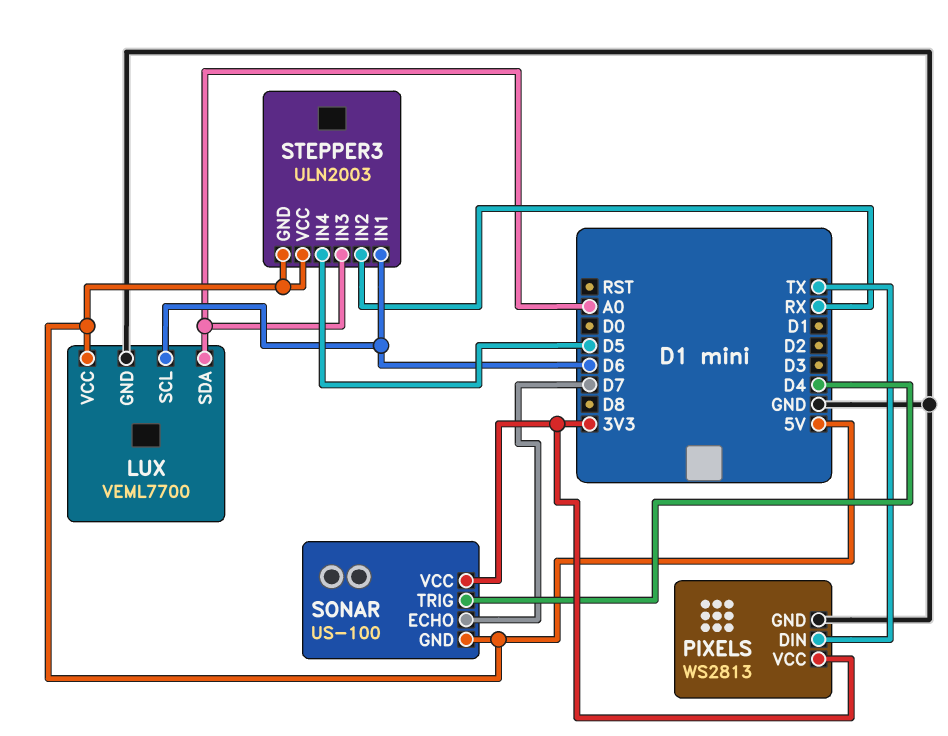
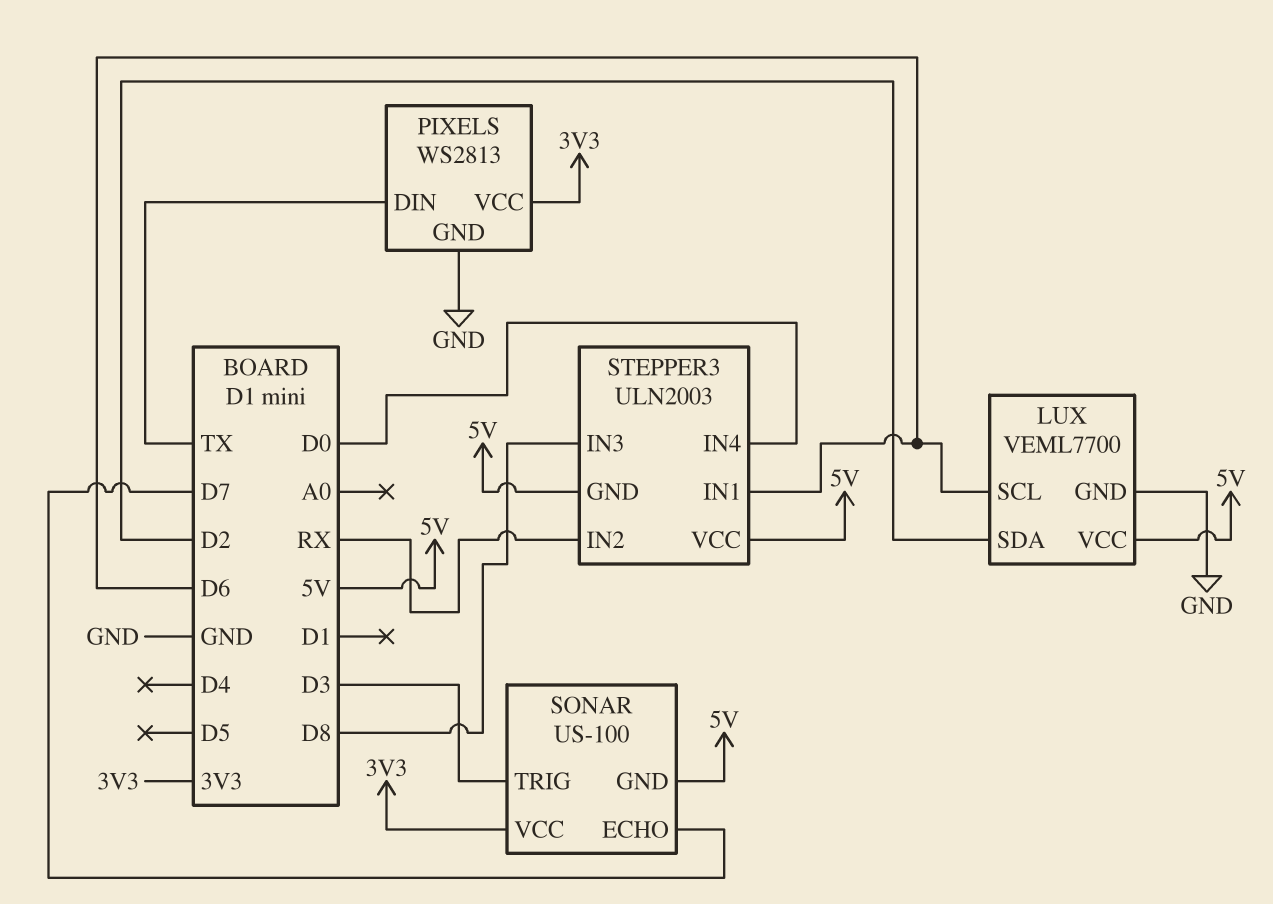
LUX pin SDA: A0 -> D2
SONAR pin TRIG: D4 -> D3
STEPPER3 pin IN3: A0 -> D8
STEPPER3 pin IN4: D5 -> D0

